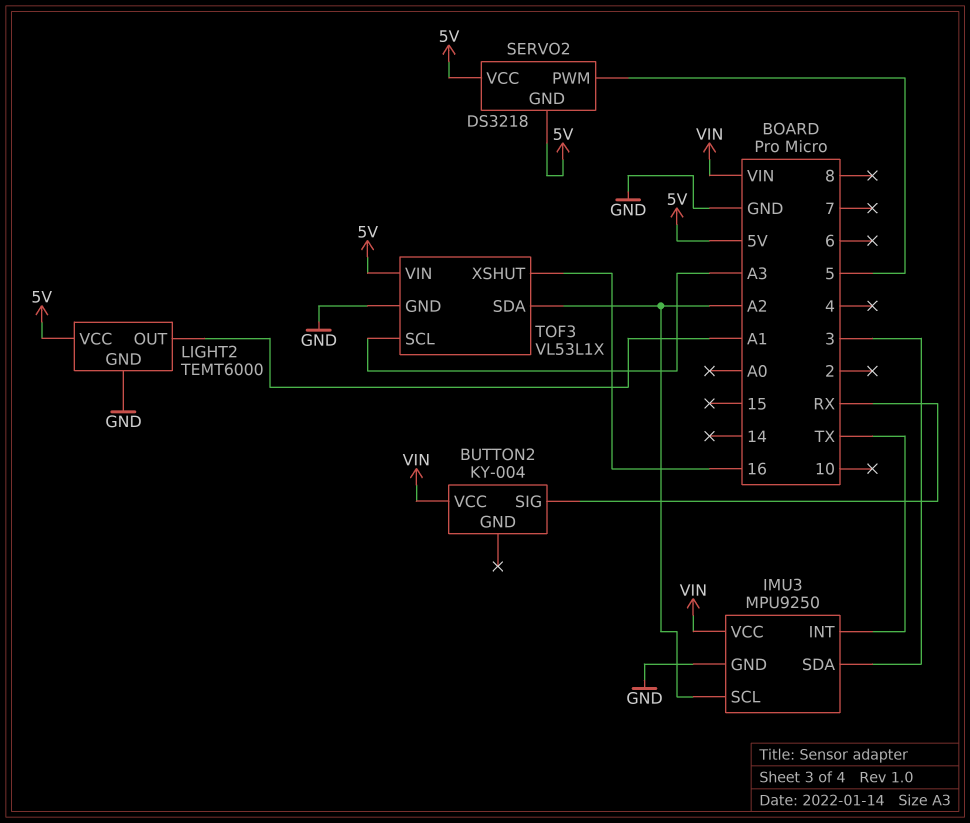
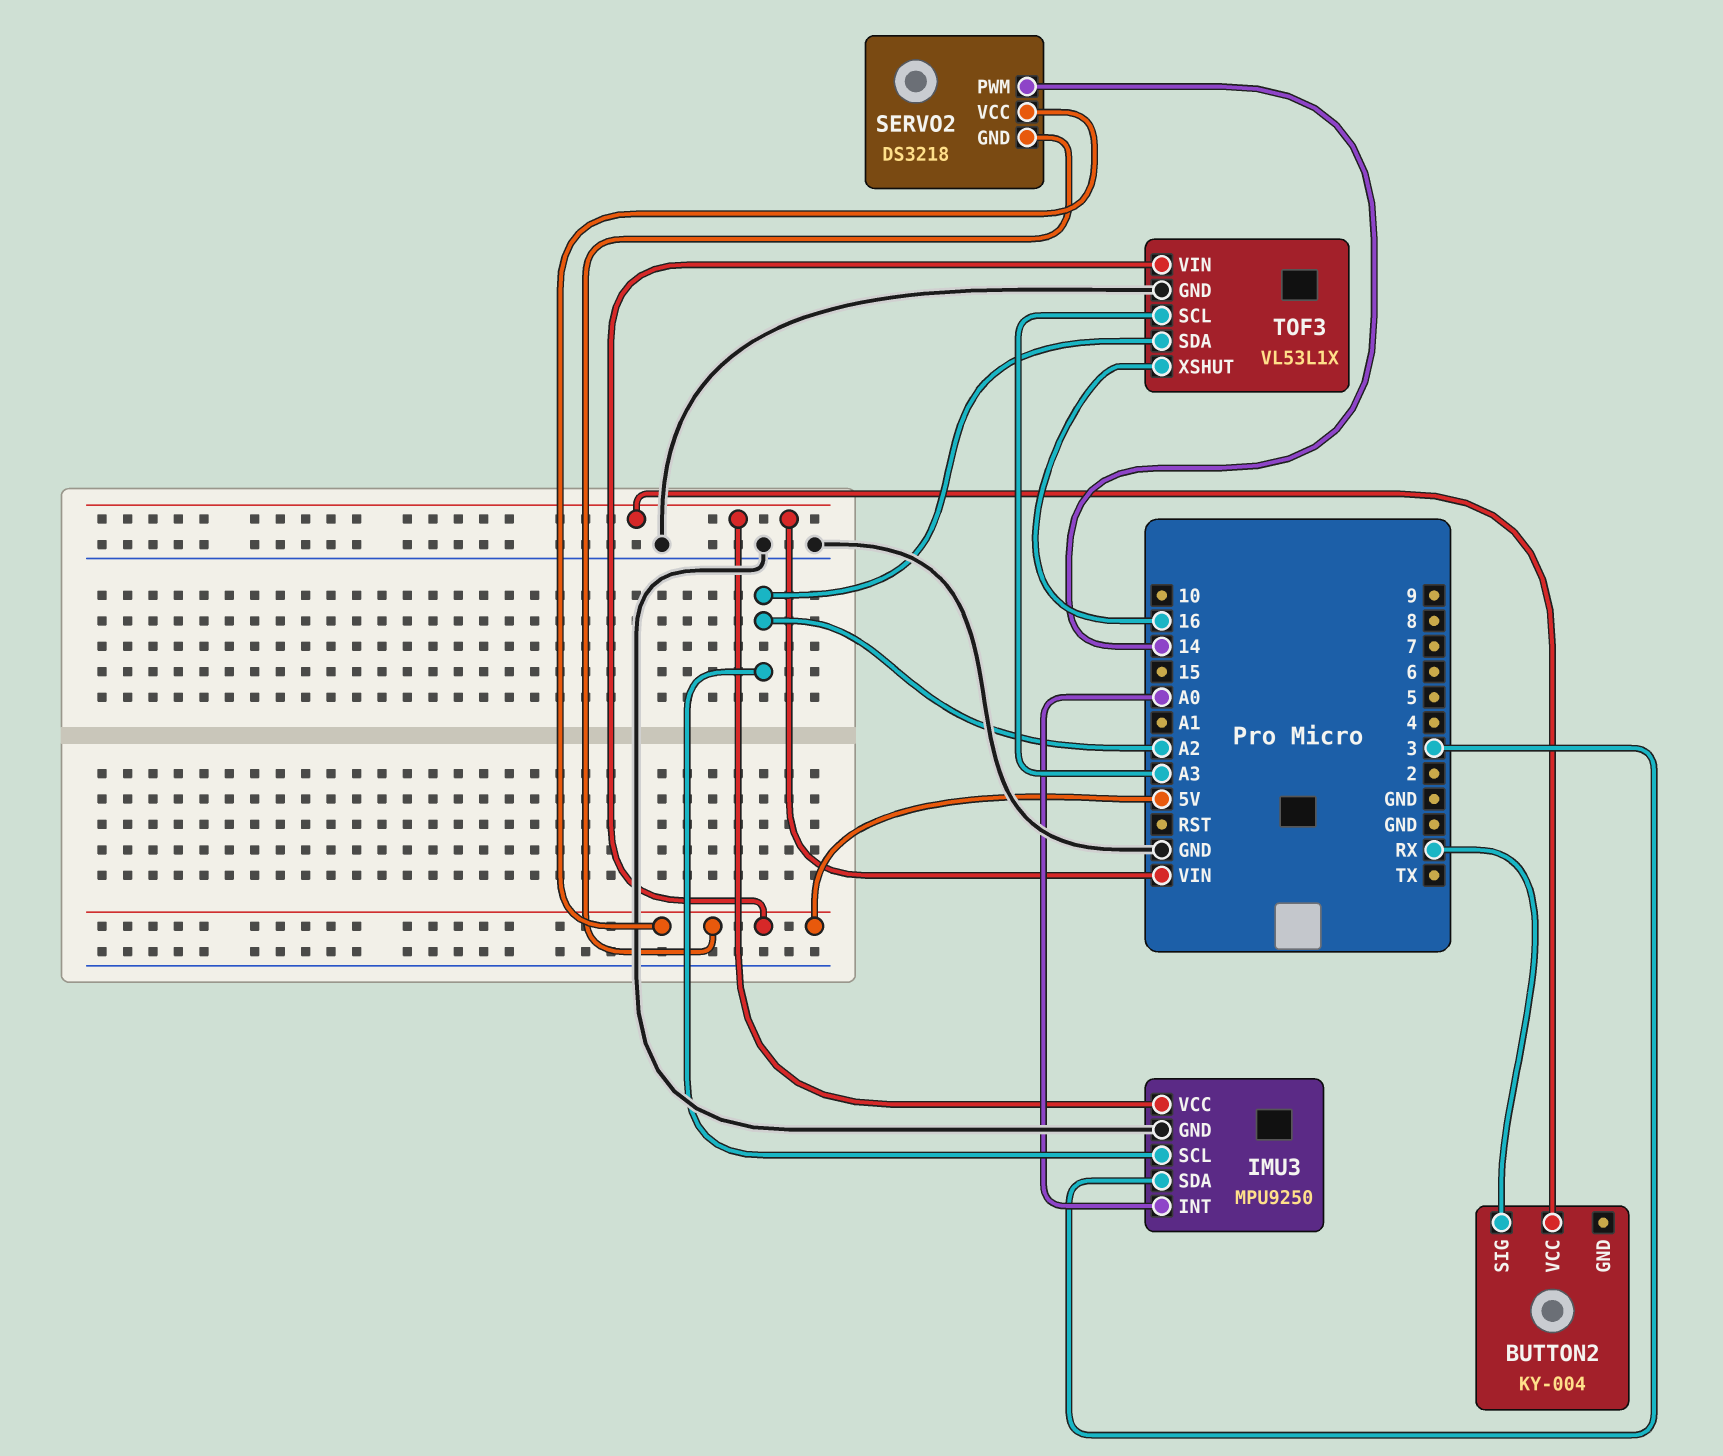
IMU3 pin INT: TX -> A0
LIGHT2: TEMT6000 -> none
LIGHT2 pin GND: GND -> none
LIGHT2 pin OUT: A1 -> none
LIGHT2 pin VCC: 5V -> none
SERVO2 pin PWM: 5 -> 14

